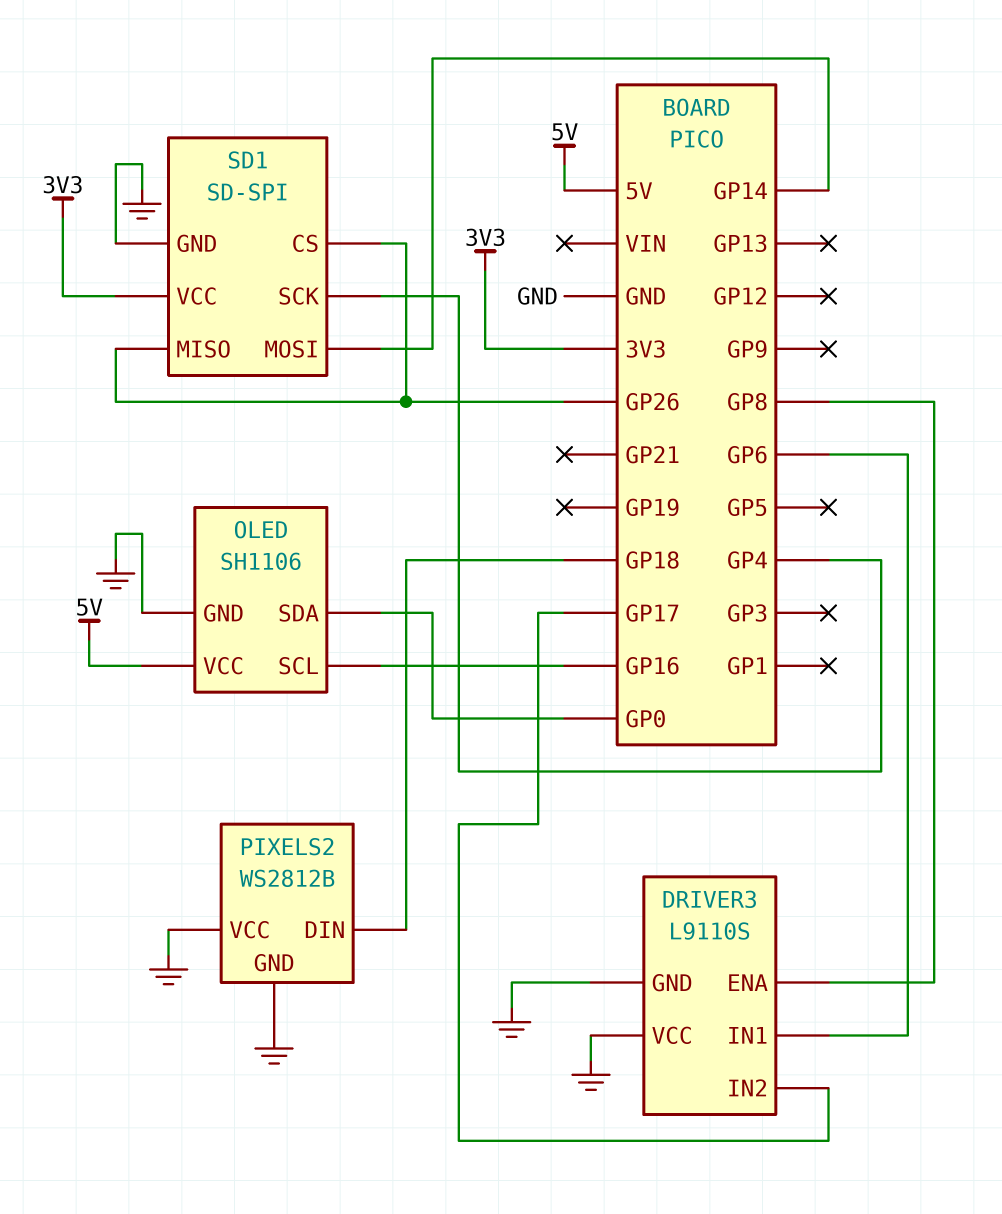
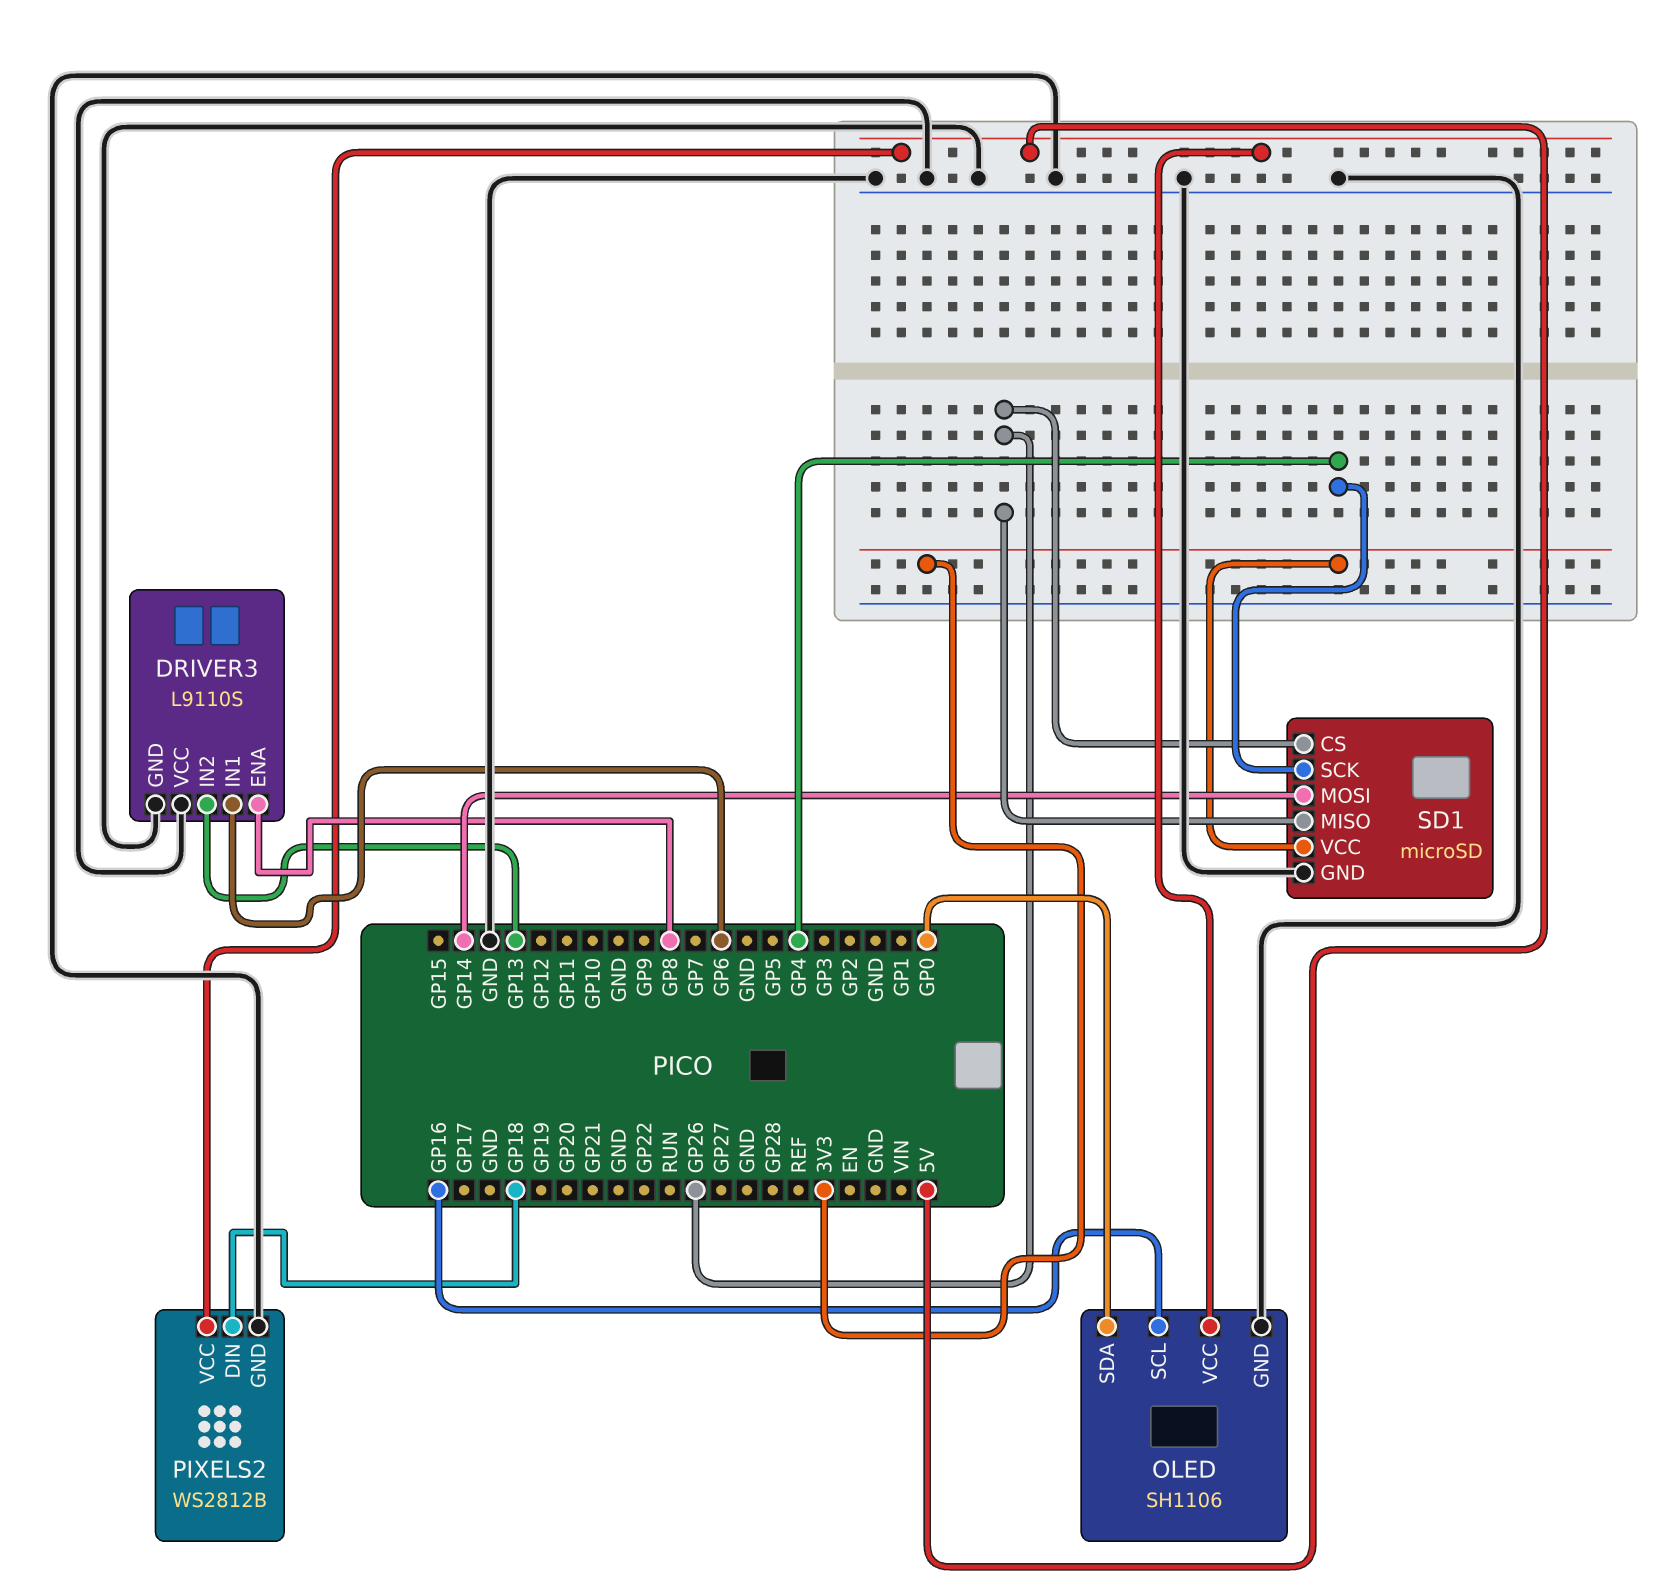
DRIVER3 pin IN2: GP17 -> GP13
PIXELS2 pin VCC: GND -> 5V
SD1: SD-SPI -> microSD

